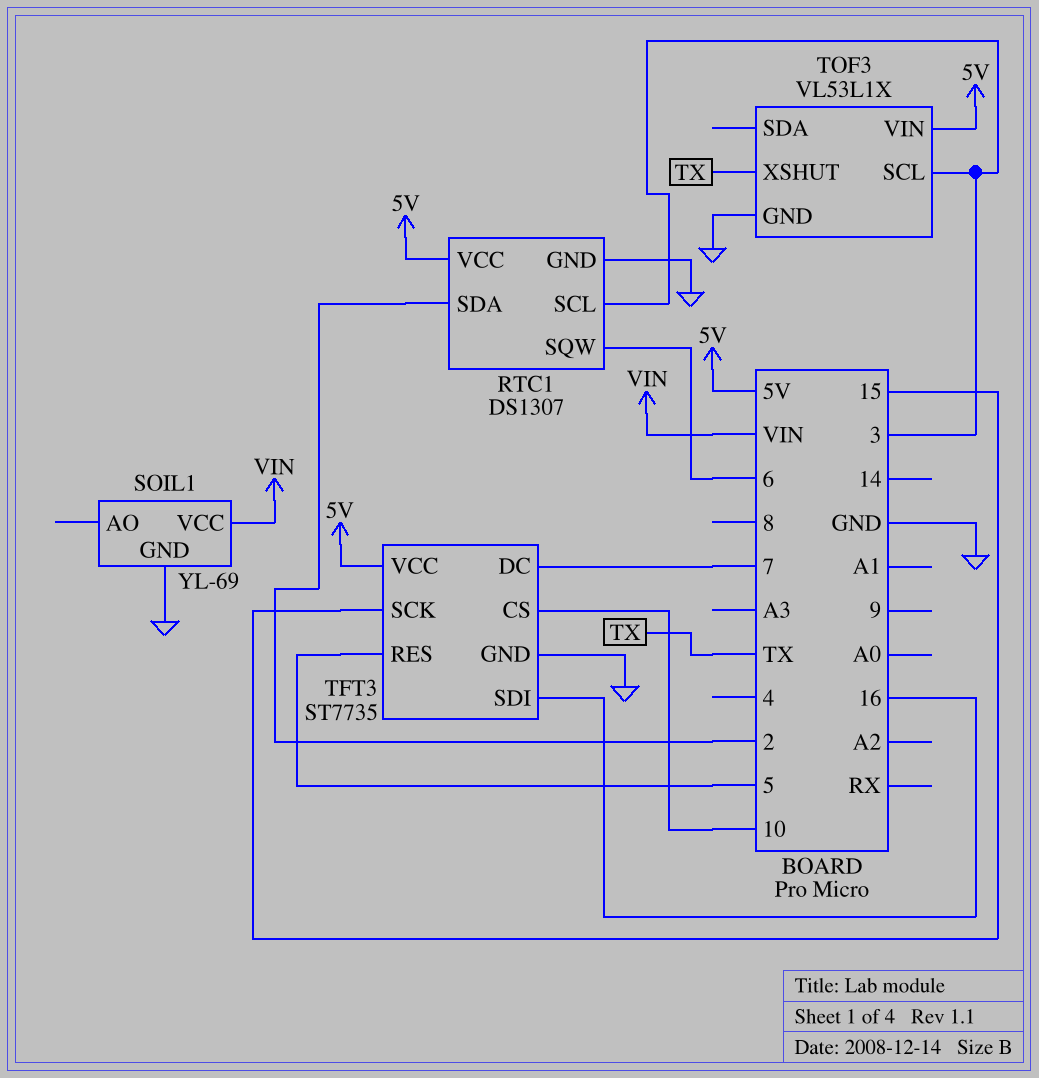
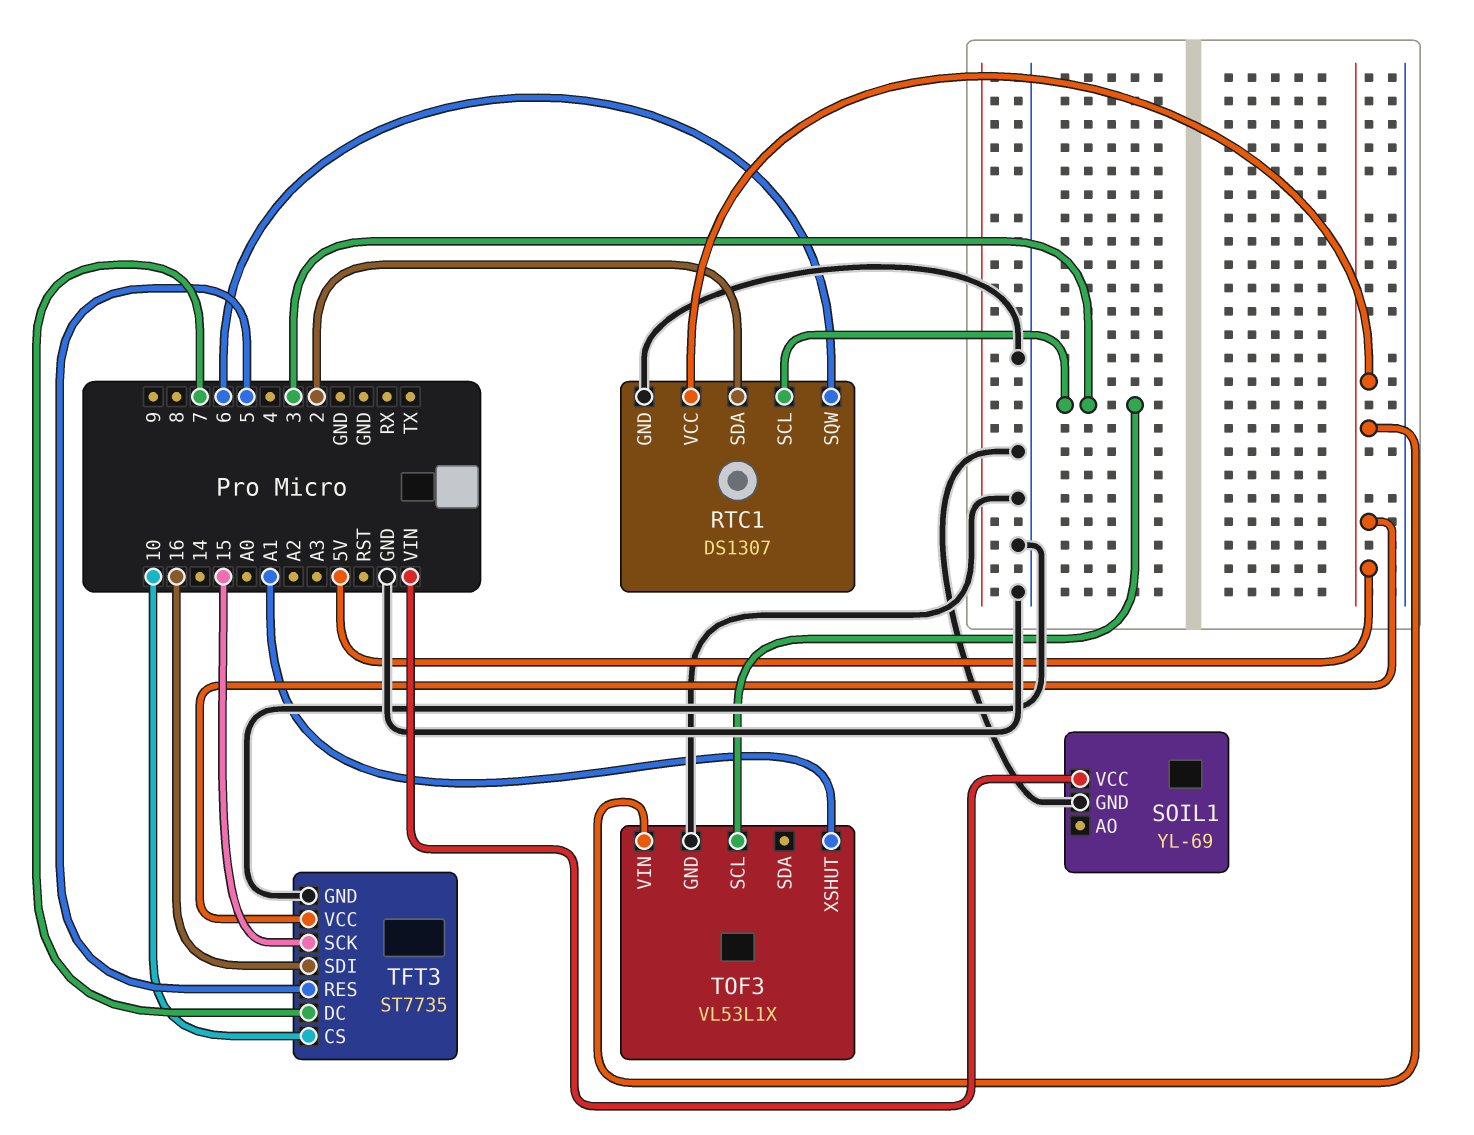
TOF3 pin XSHUT: TX -> A1

